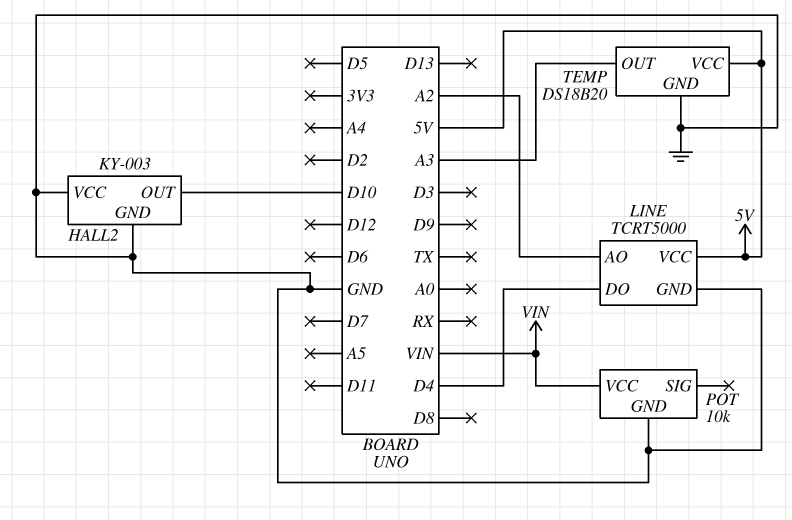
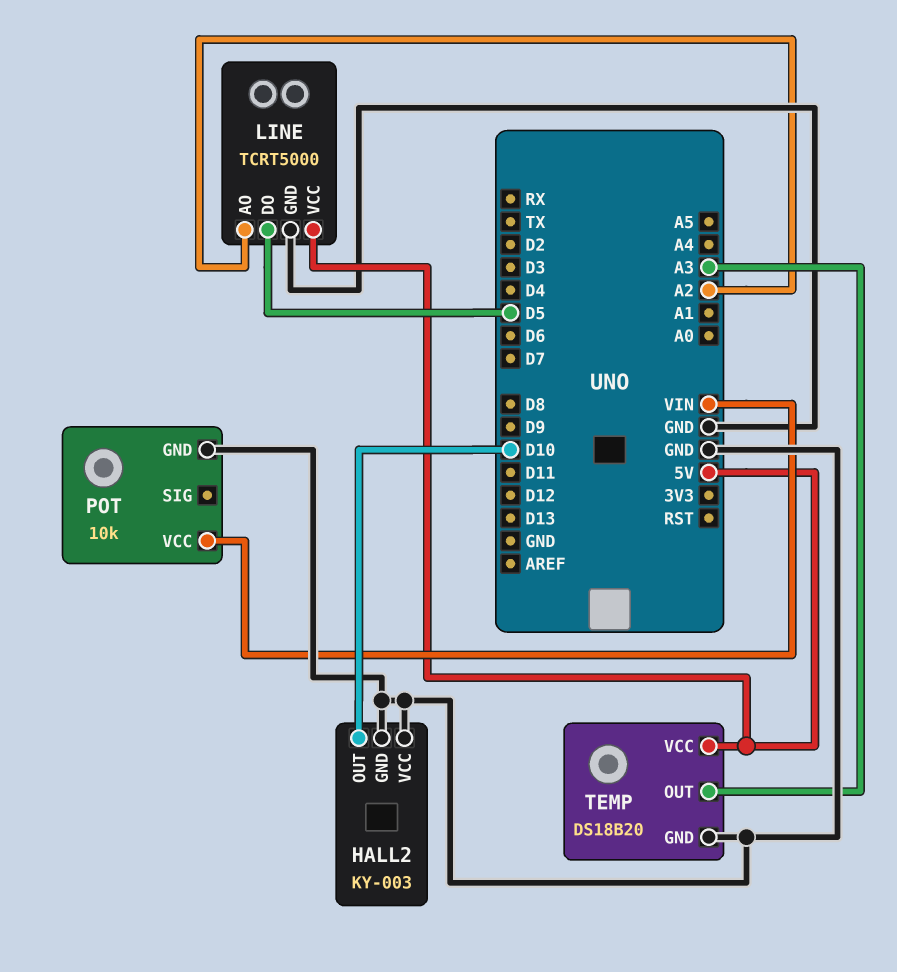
LINE pin DO: D4 -> D5

